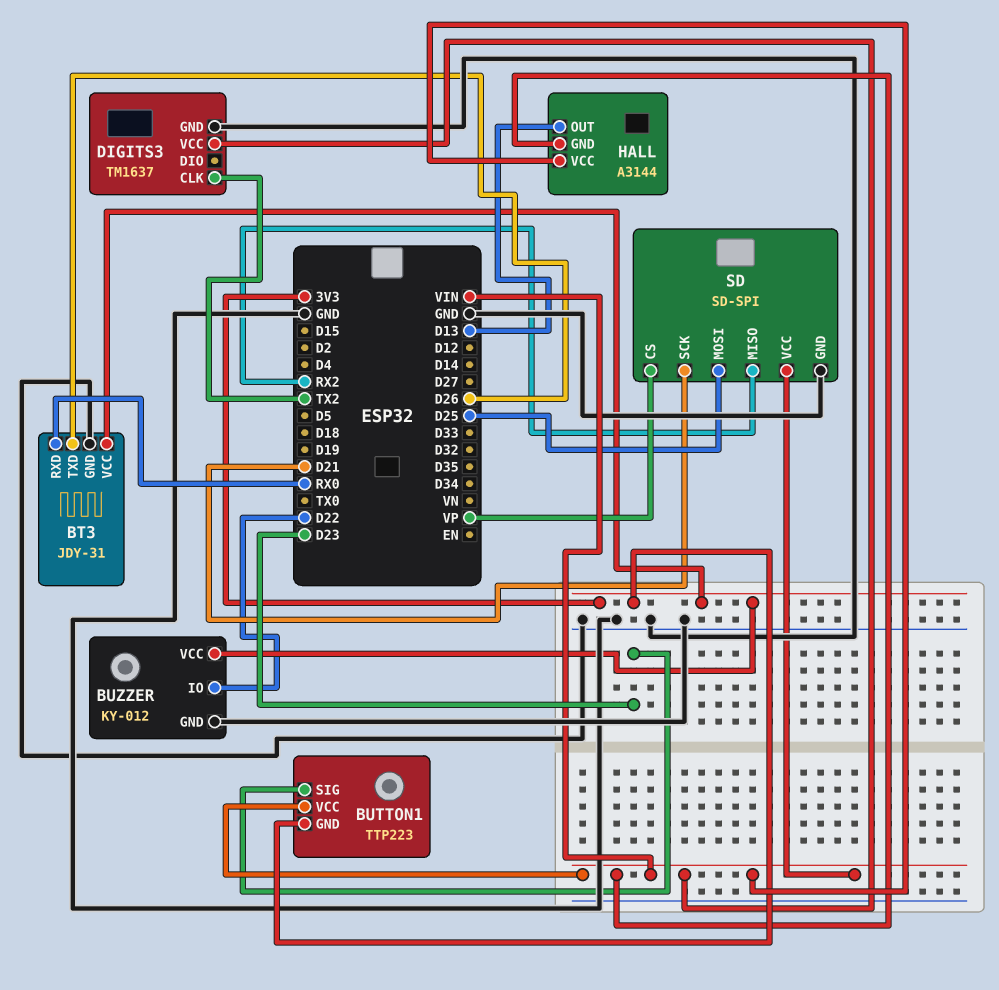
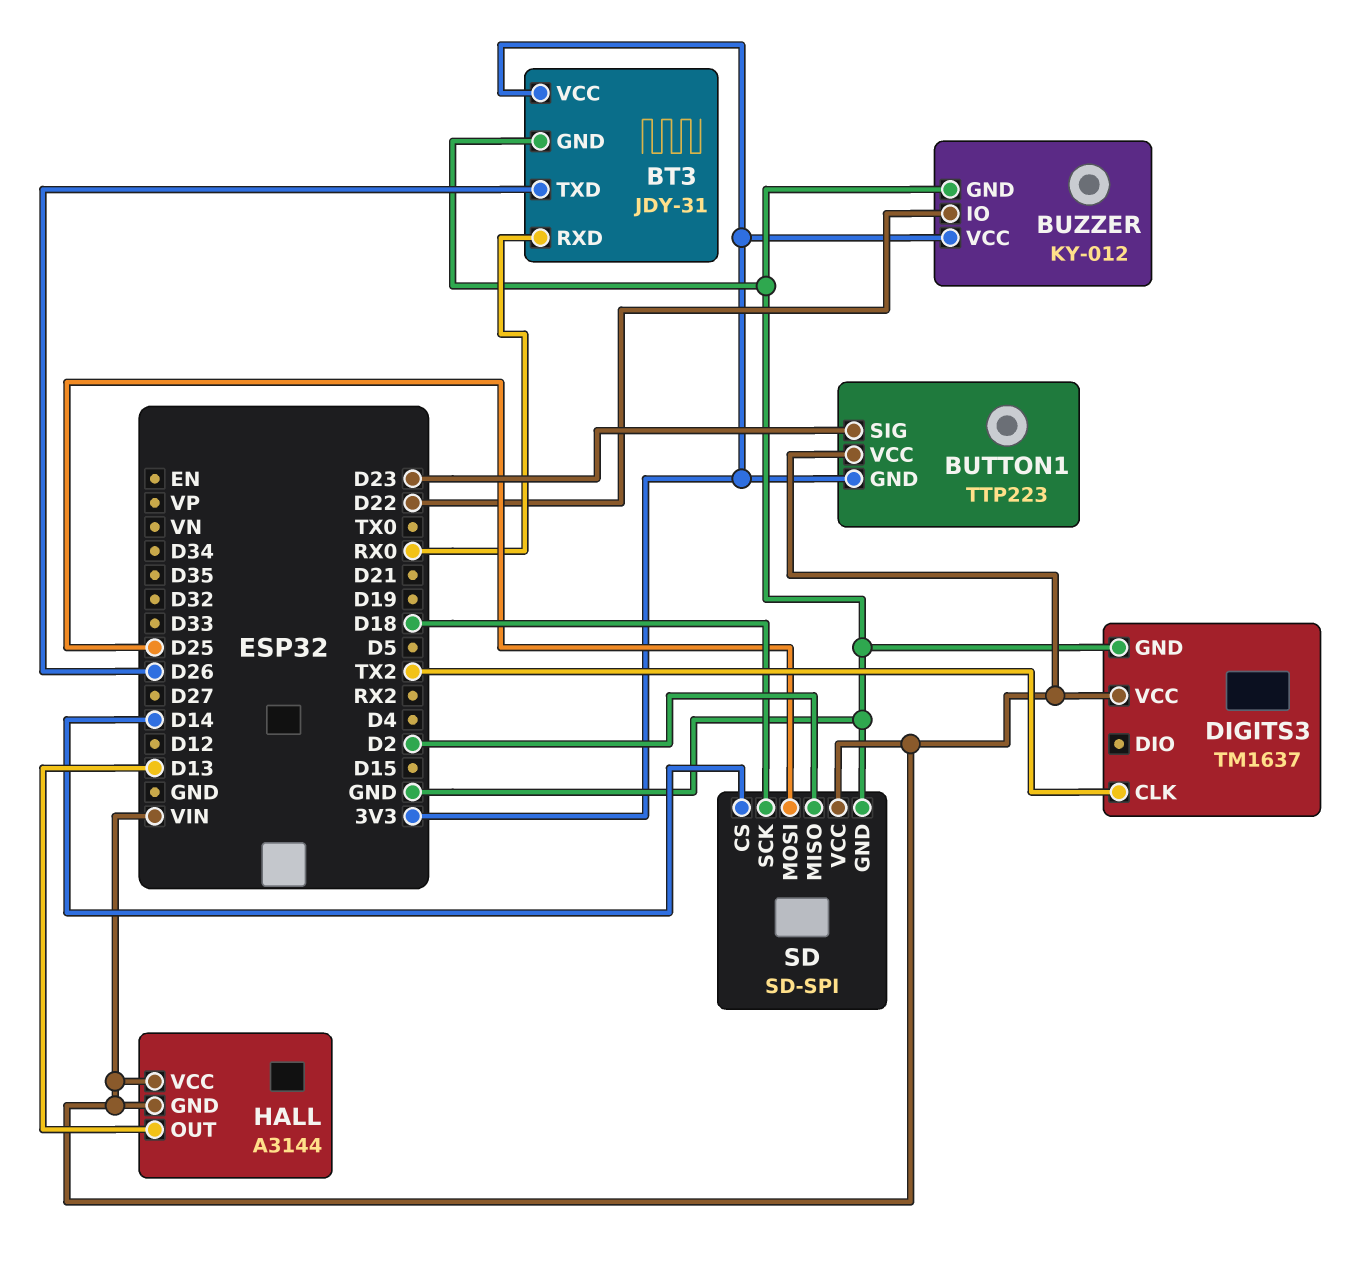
SD pin CS: VP -> D14
SD pin MISO: RX2 -> D2
SD pin SCK: D21 -> D18

